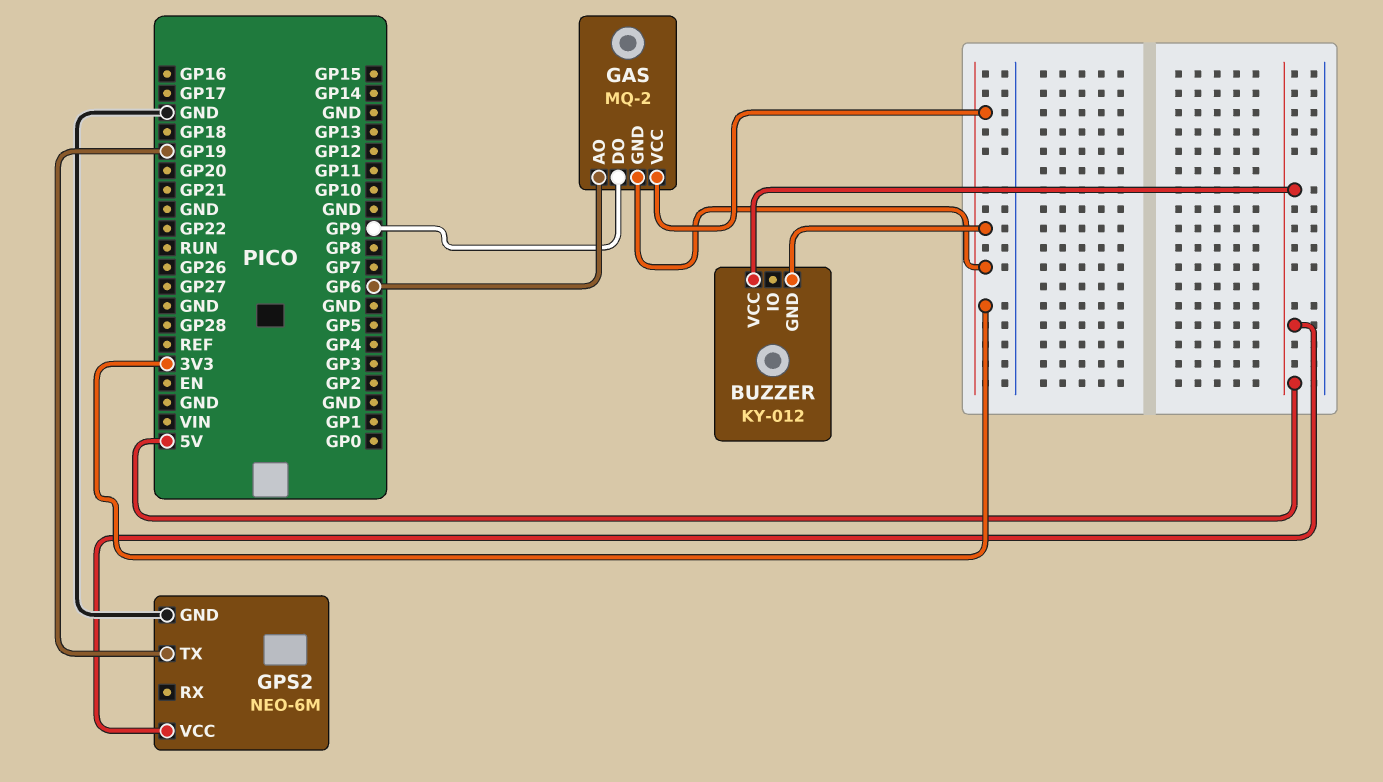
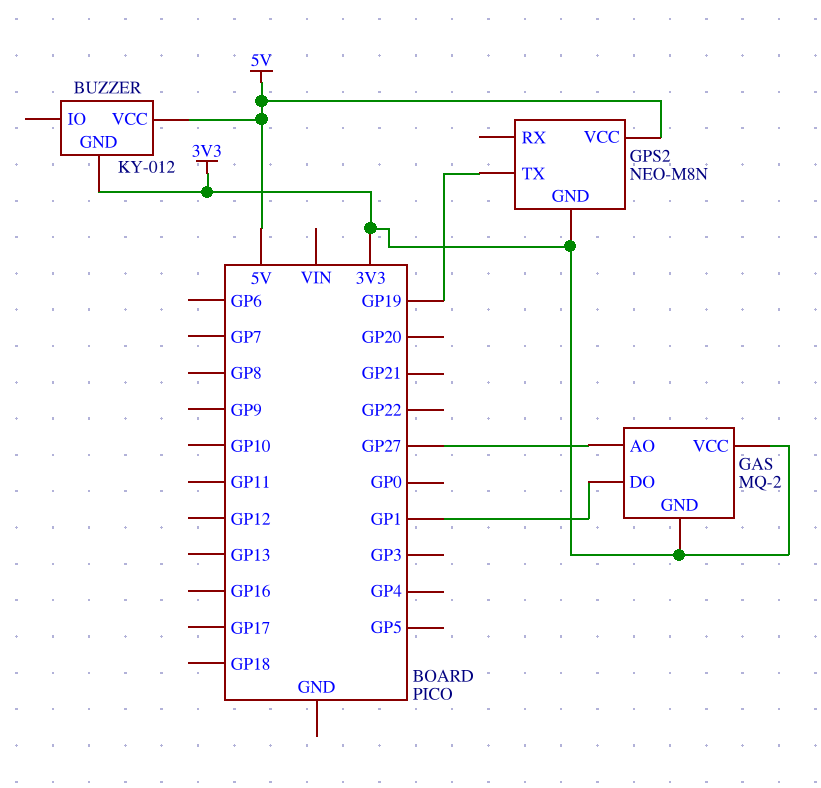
GAS pin AO: GP6 -> GP27
GAS pin DO: GP9 -> GP1
GPS2: NEO-6M -> NEO-M8N
GPS2 pin GND: GND -> 3V3

